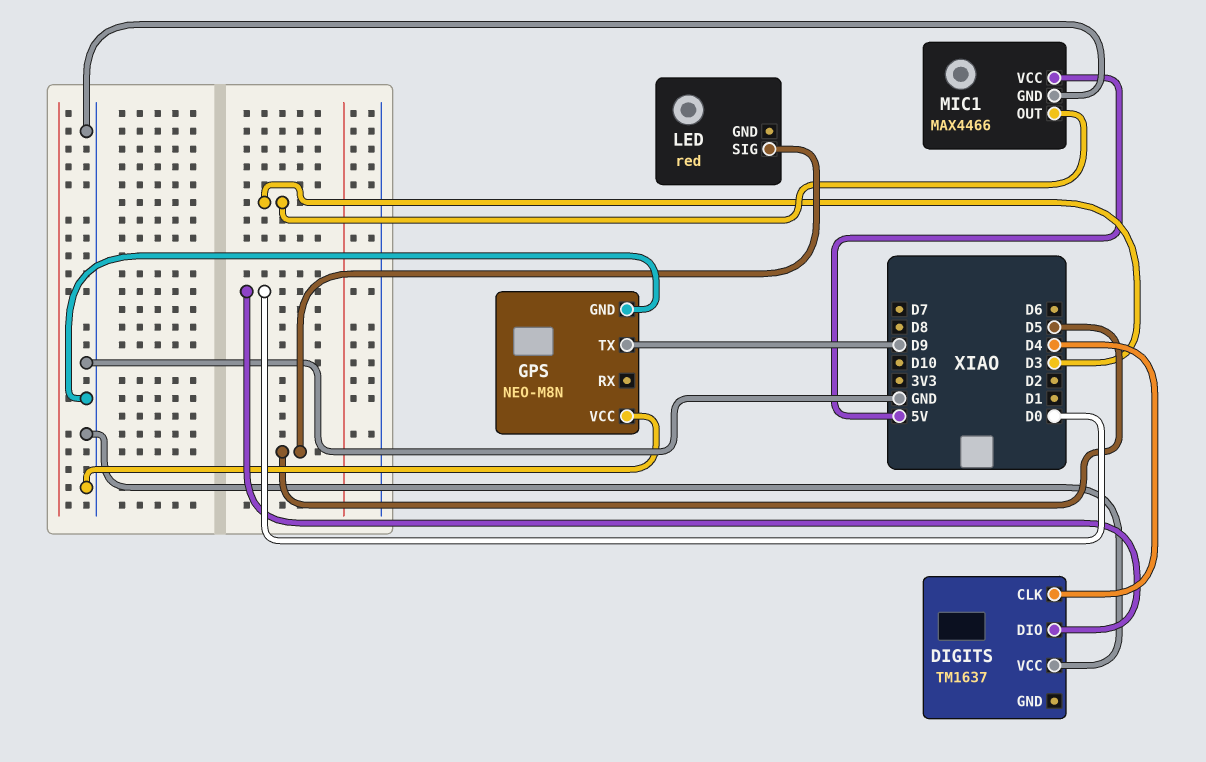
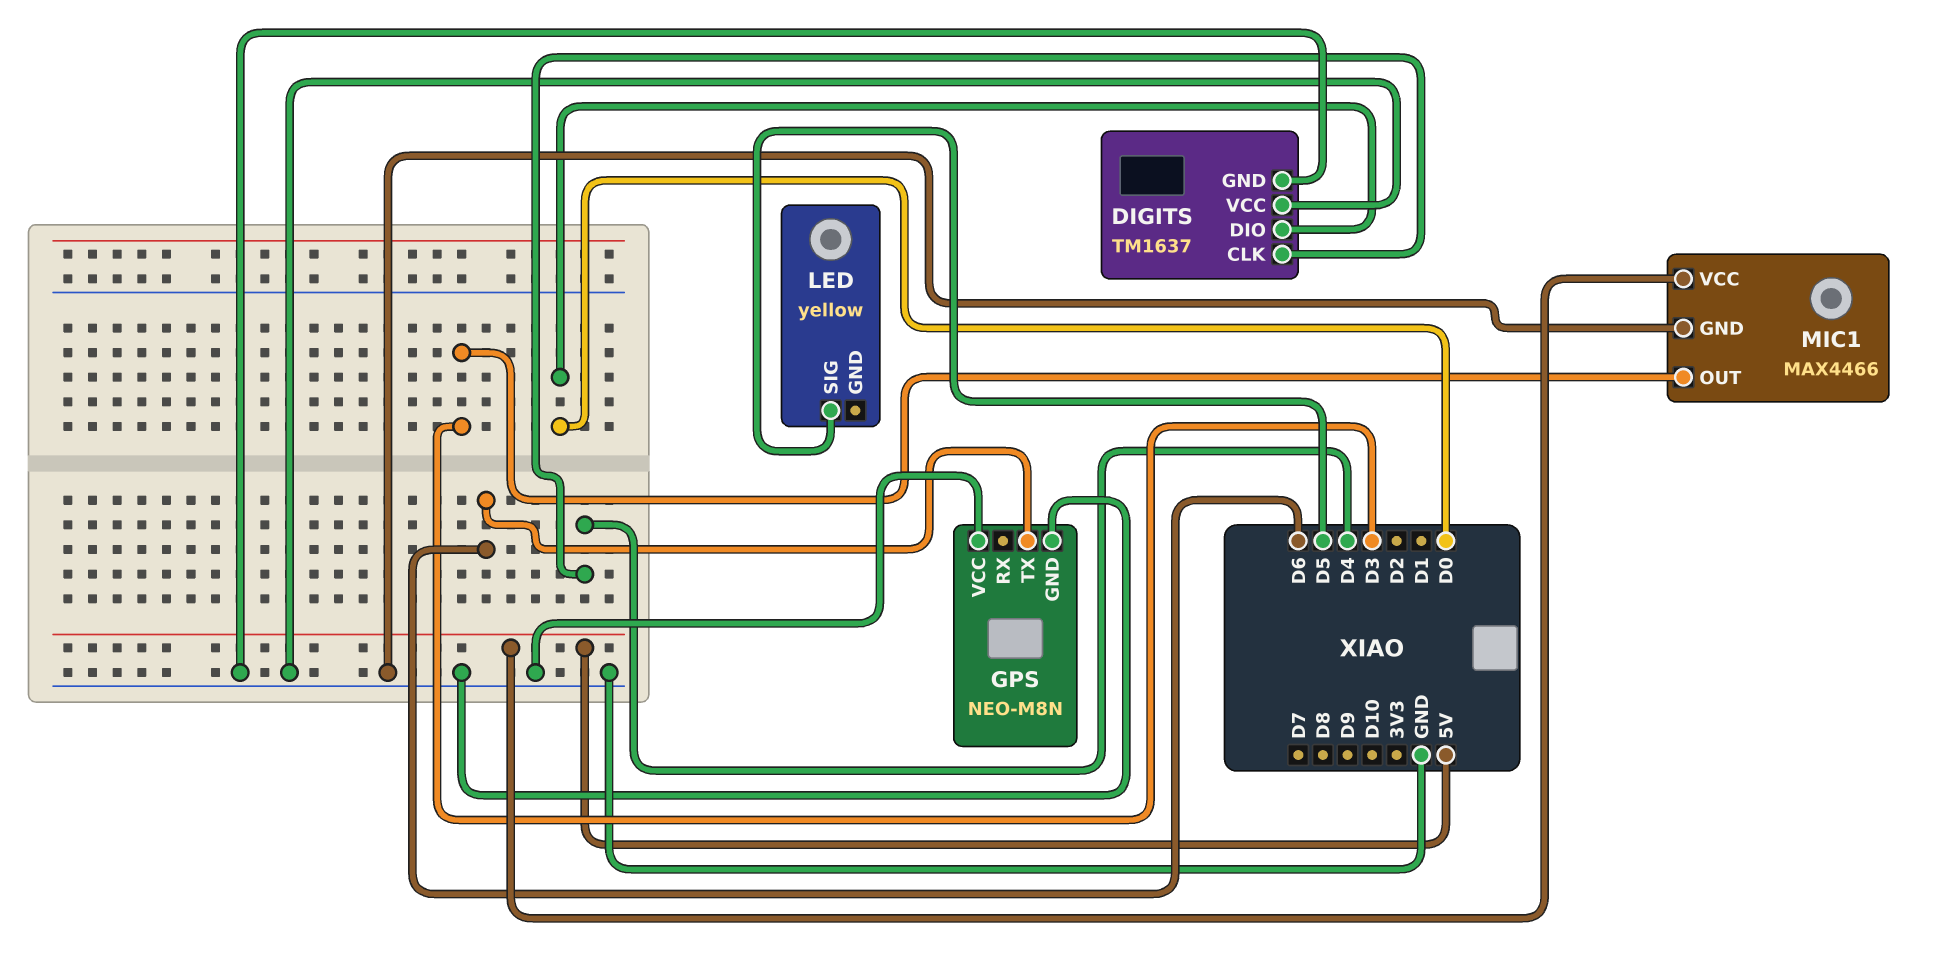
DIGITS pin GND: none -> GND
GPS pin TX: D9 -> D6
LED: red -> yellow

